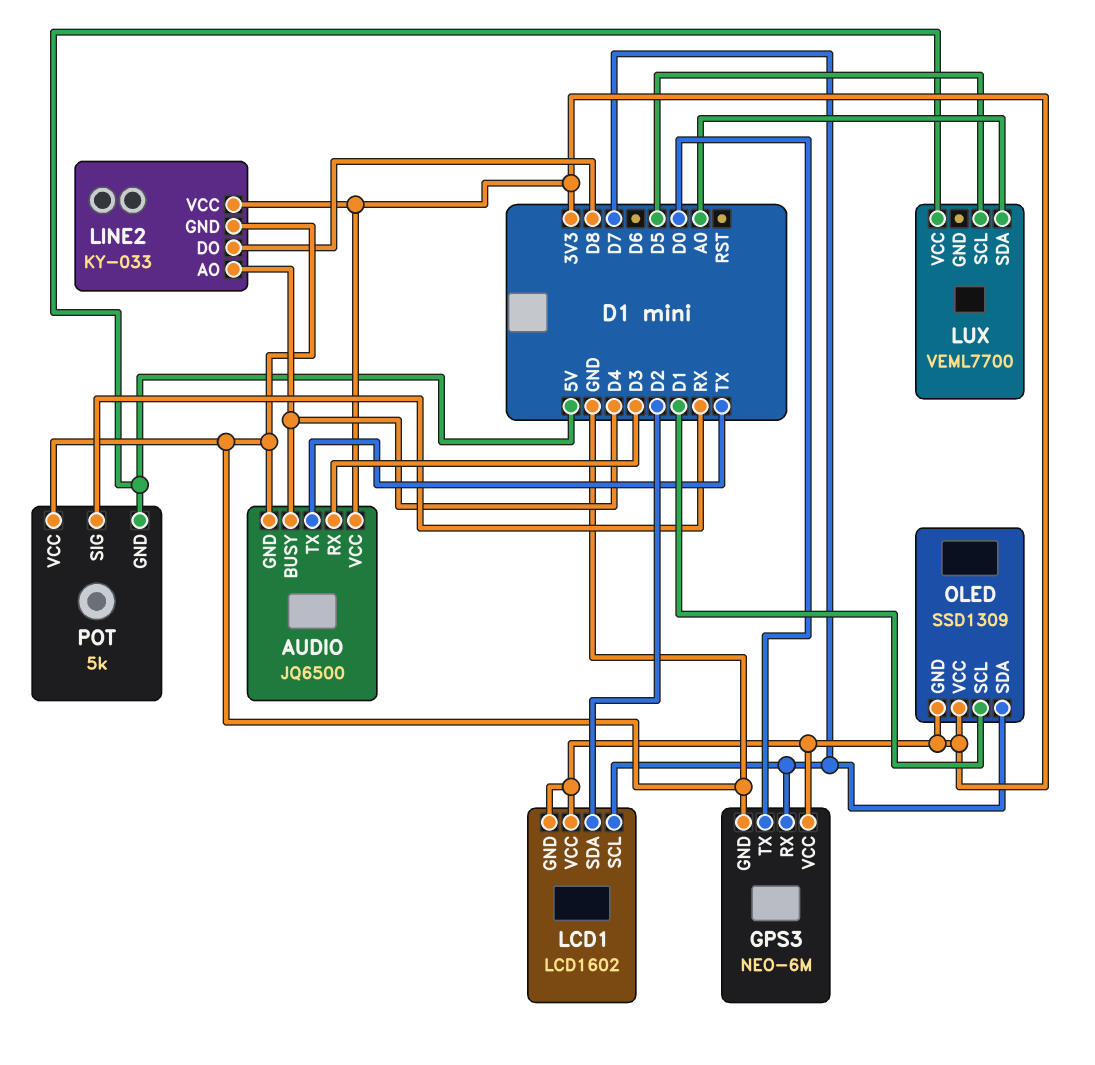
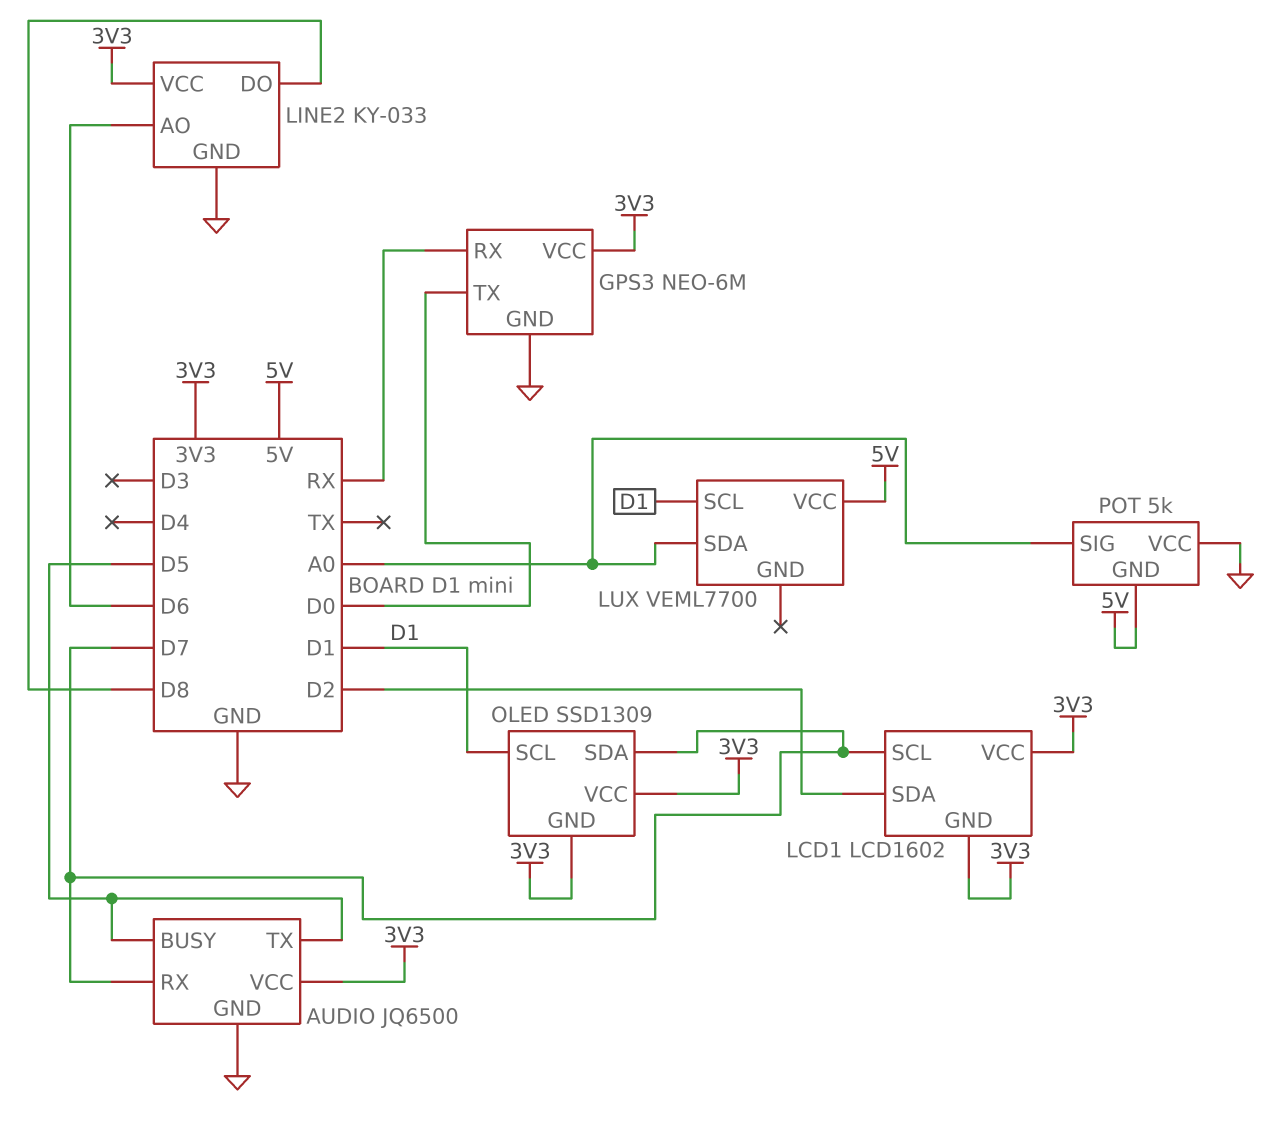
AUDIO pin BUSY: D4 -> D5
AUDIO pin RX: D3 -> D7
AUDIO pin TX: TX -> D5
GPS3 pin RX: D7 -> RX
LINE2 pin AO: D4 -> D6
LUX pin SCL: D5 -> D1
POT pin SIG: RX -> A0

